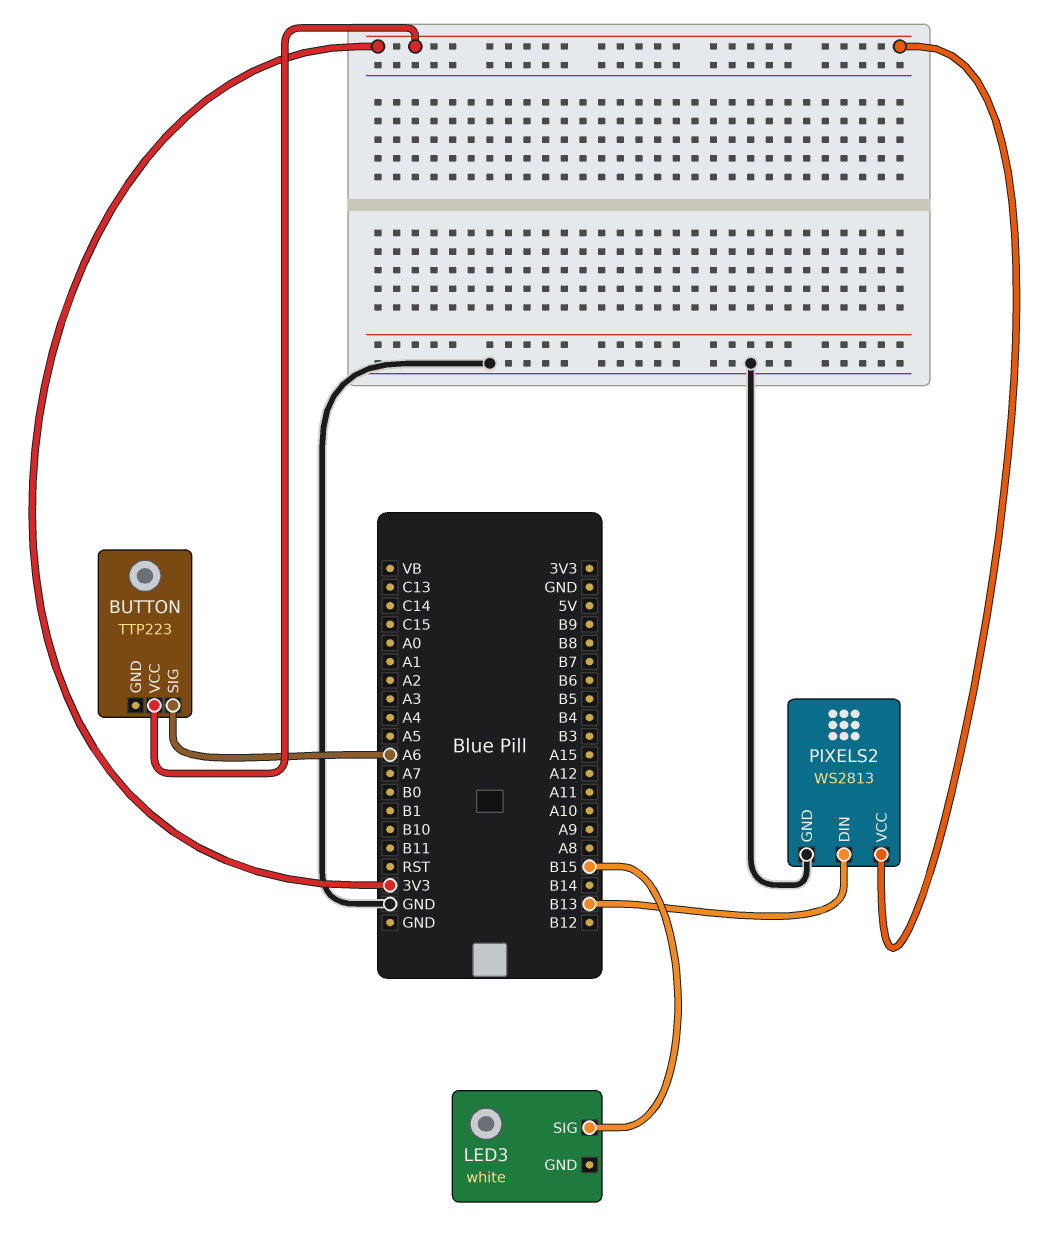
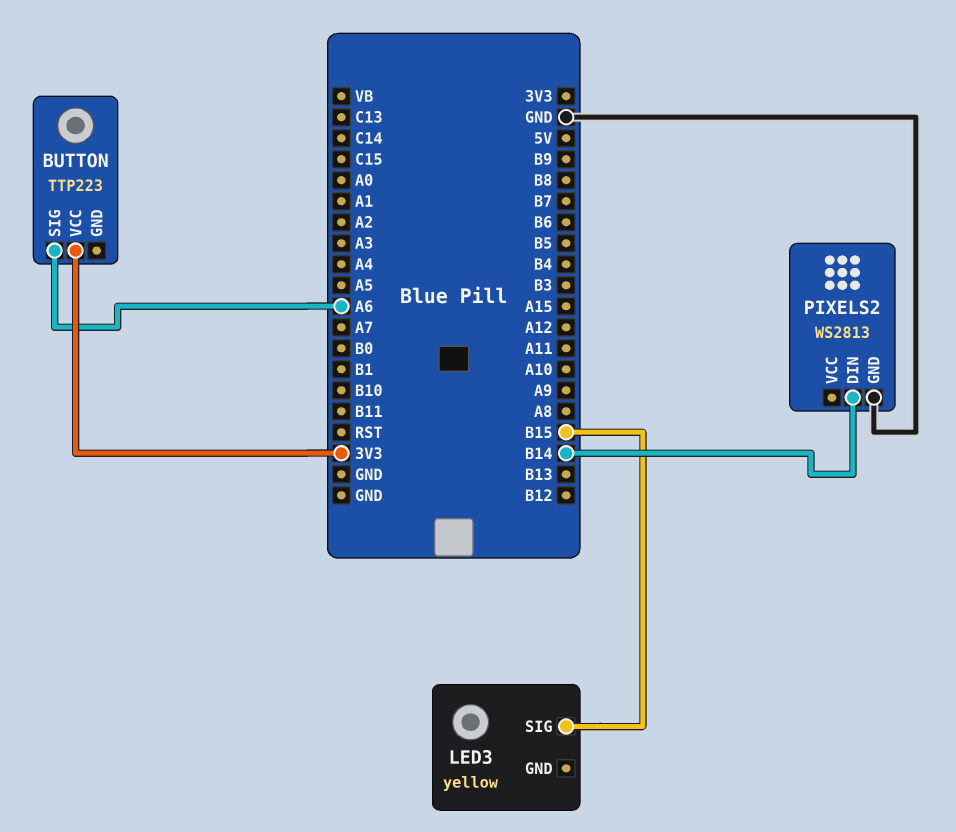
LED3: white -> yellow
PIXELS2 pin DIN: B13 -> B14
PIXELS2 pin VCC: 3V3 -> none

